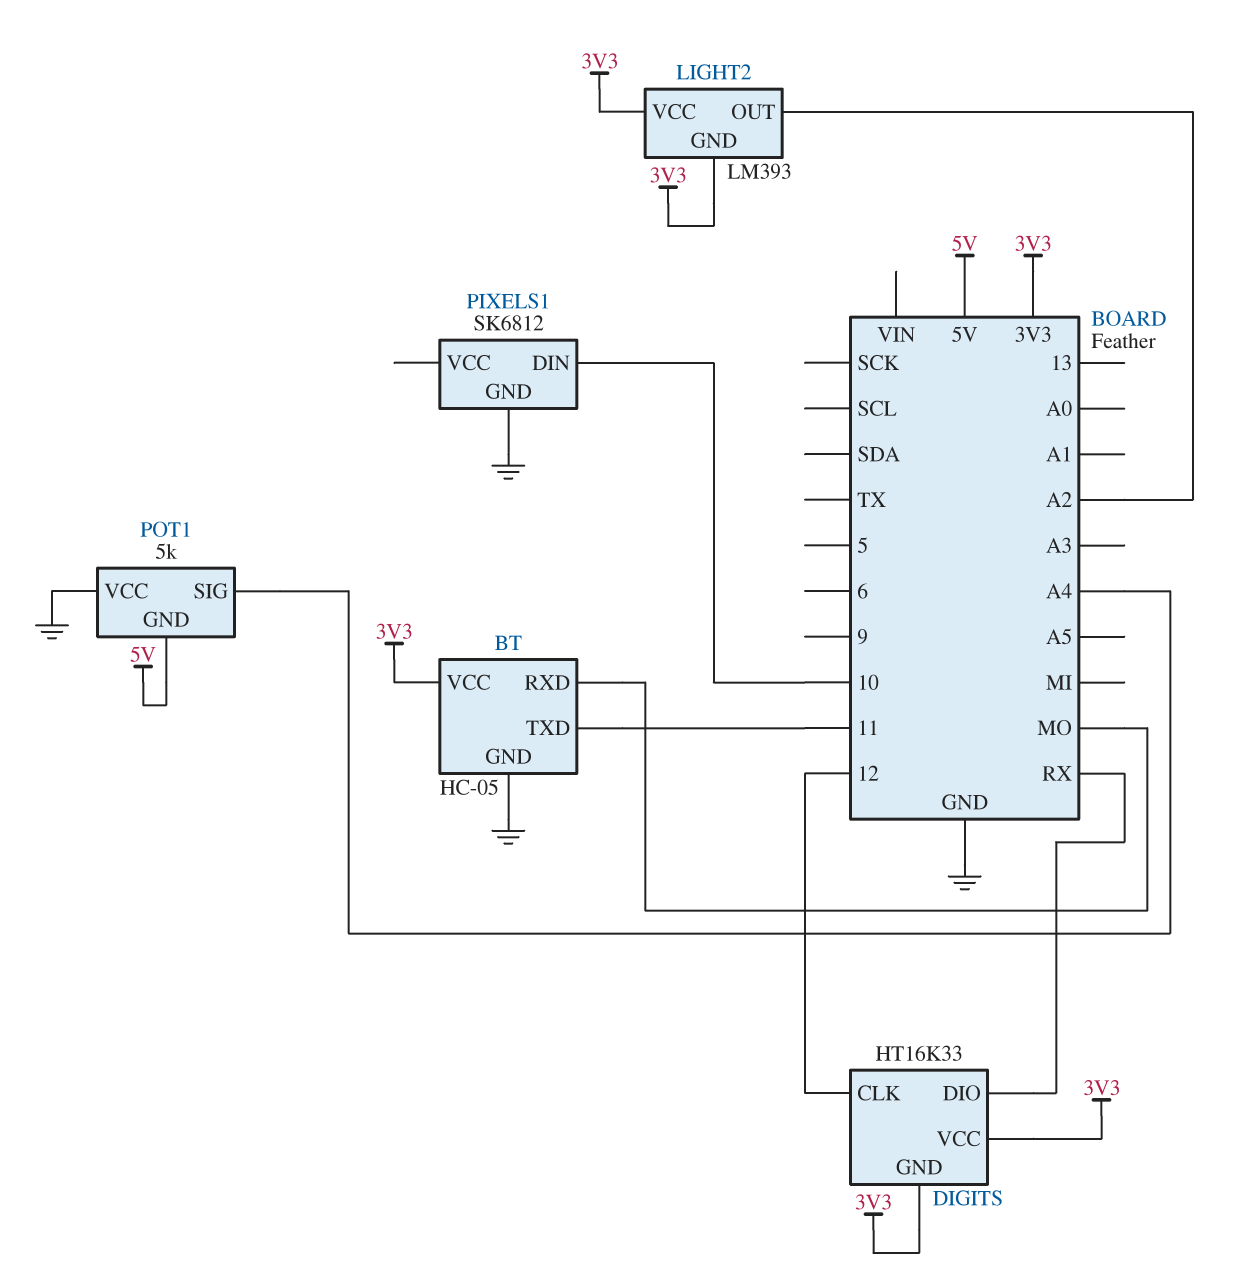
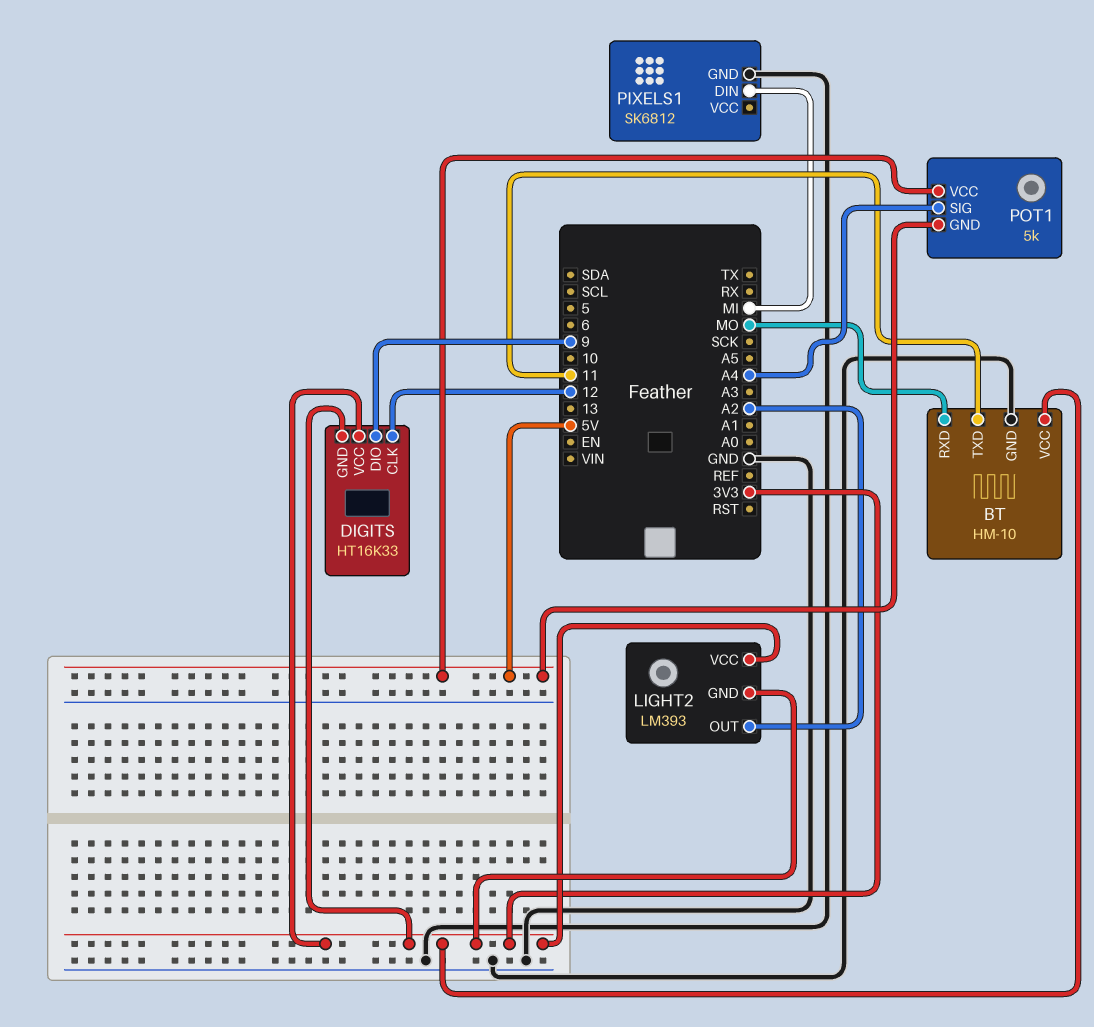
BT: HC-05 -> HM-10
DIGITS pin DIO: RX -> 9
PIXELS1 pin DIN: 10 -> MI
POT1 pin VCC: GND -> 5V

